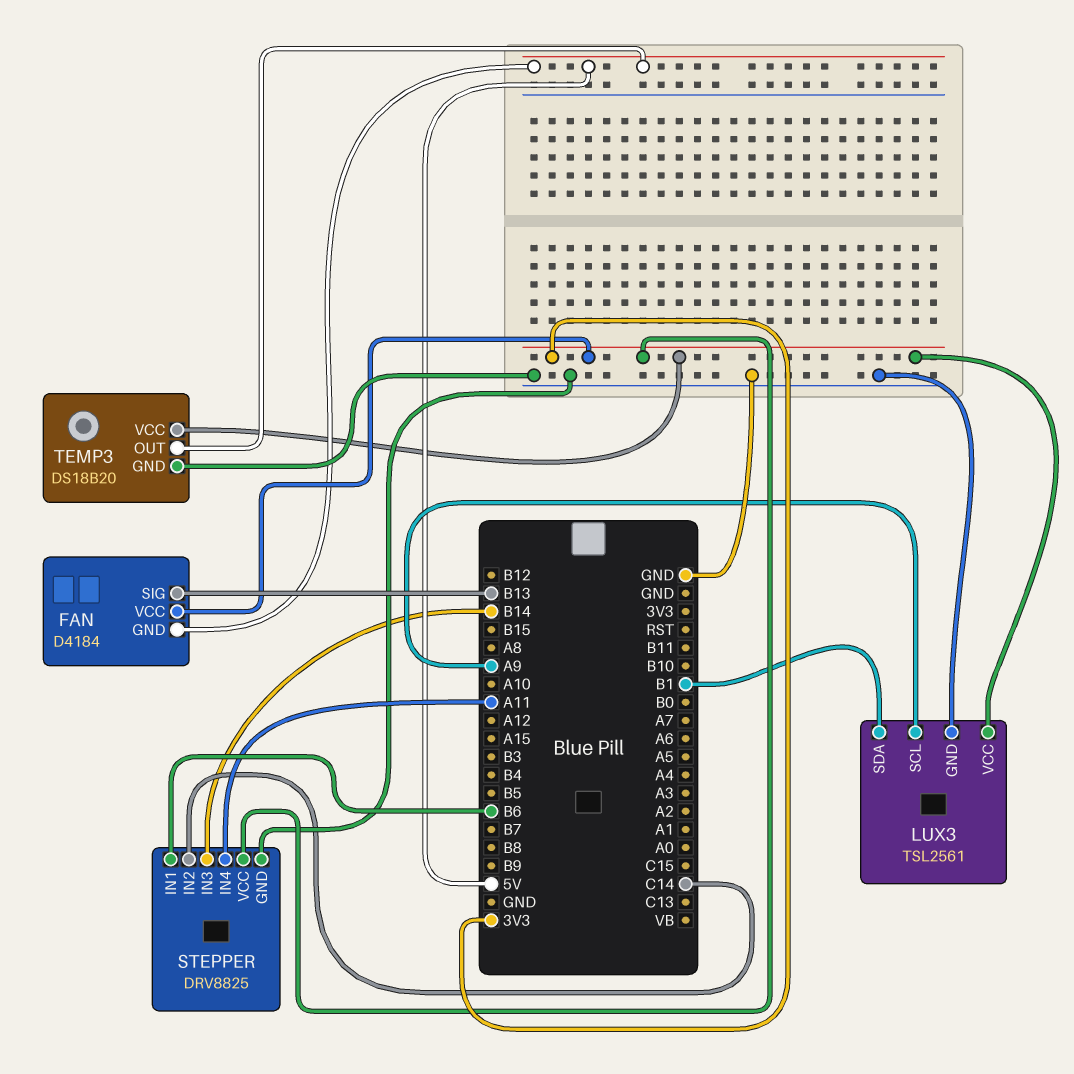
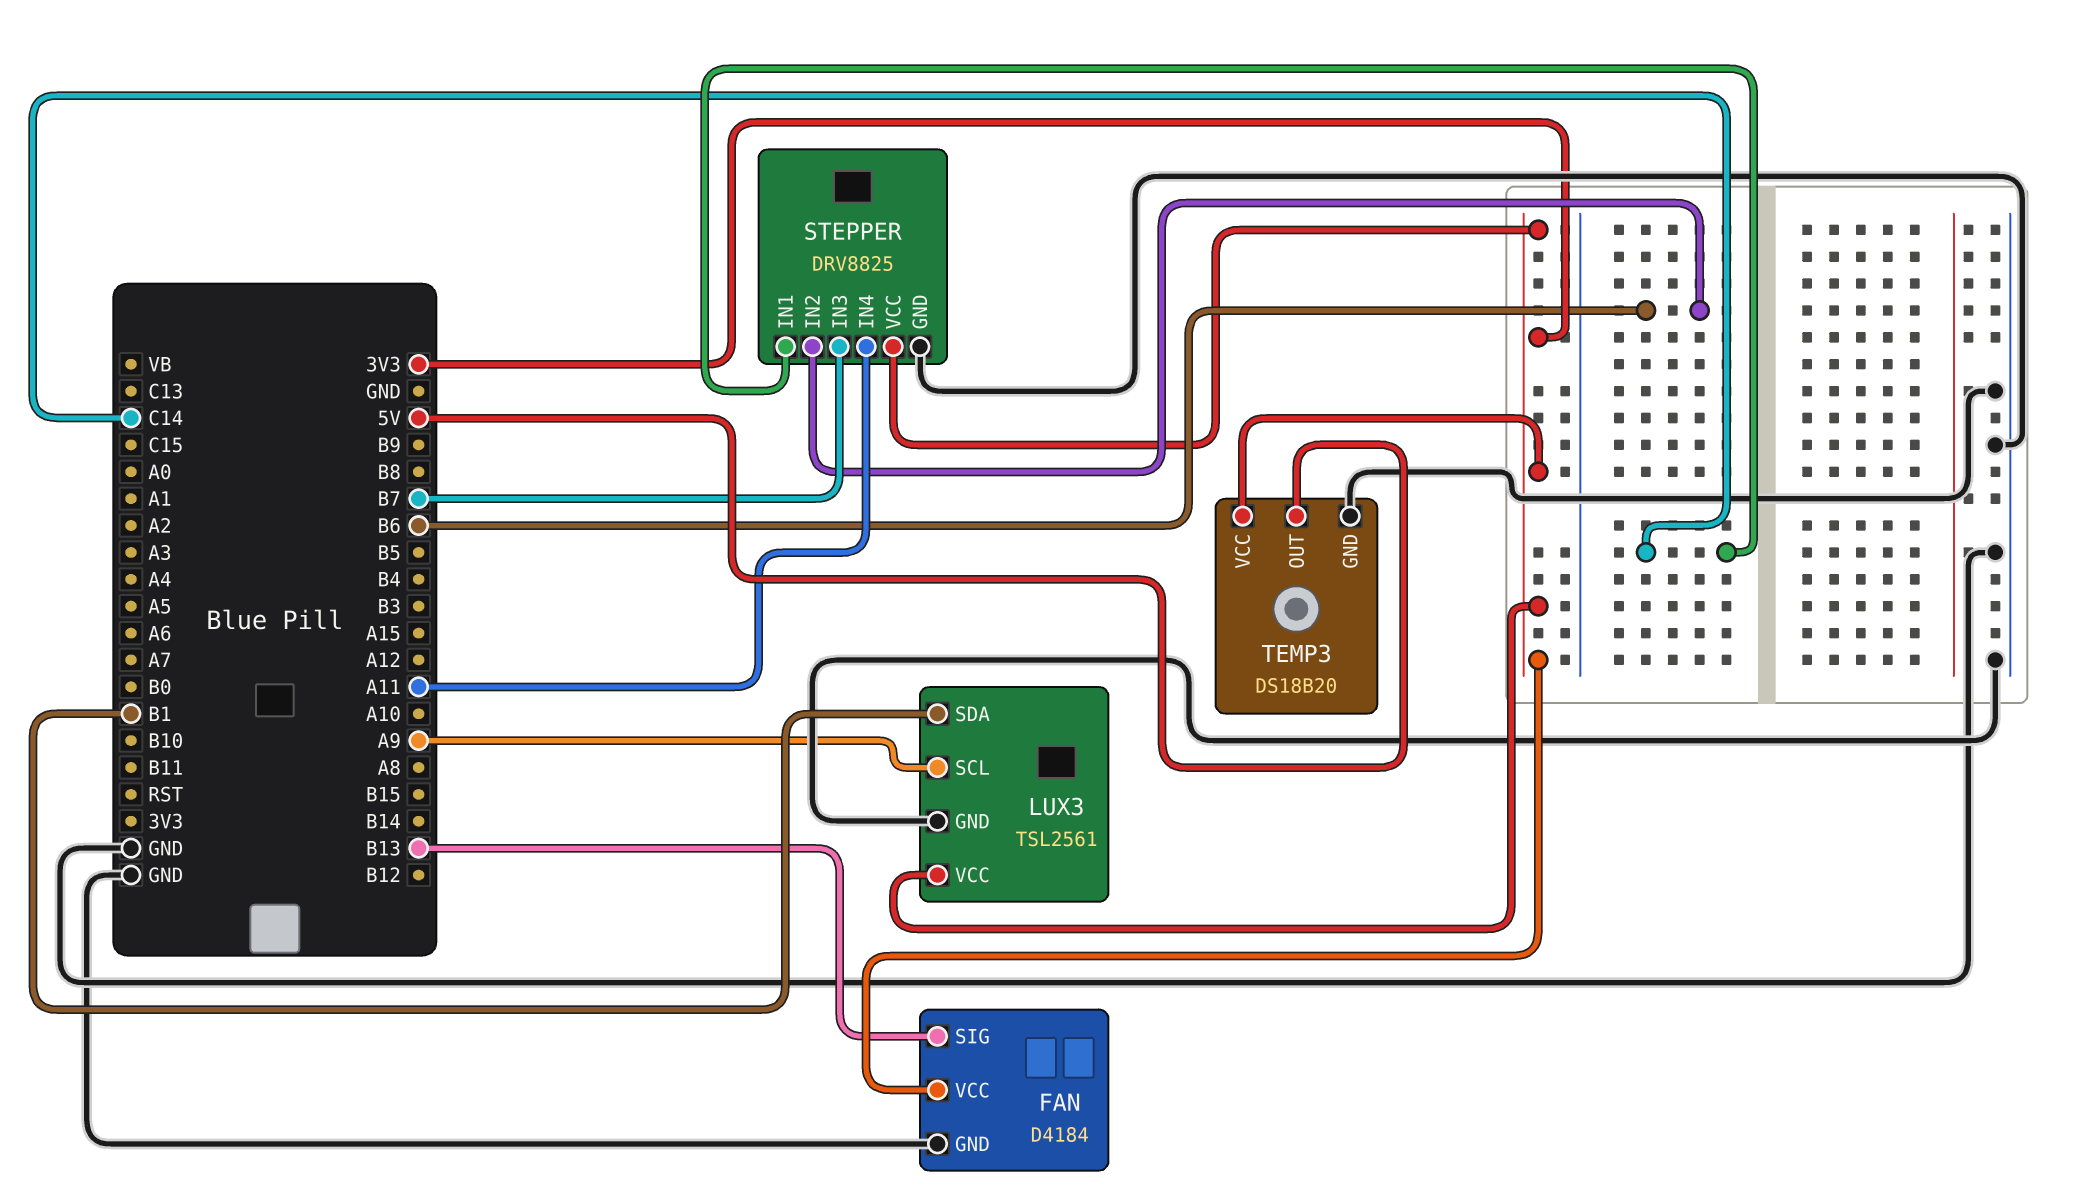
FAN pin GND: 5V -> GND
STEPPER pin IN1: B6 -> C14
STEPPER pin IN2: C14 -> B6
STEPPER pin IN3: B14 -> B7

